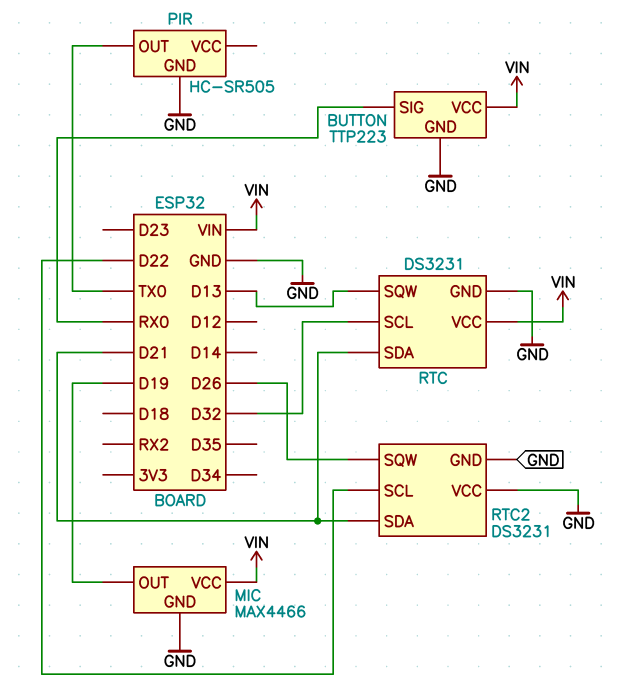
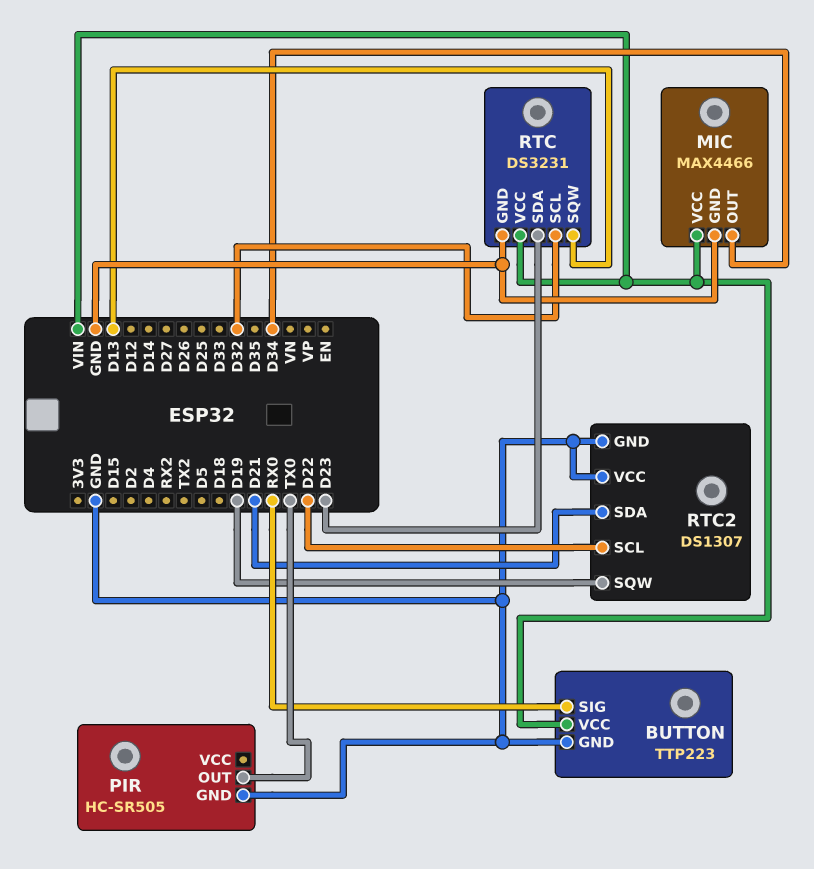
MIC pin OUT: D19 -> D34
RTC pin SDA: D21 -> D23
RTC2: DS3231 -> DS1307
RTC2 pin SQW: D26 -> D19

